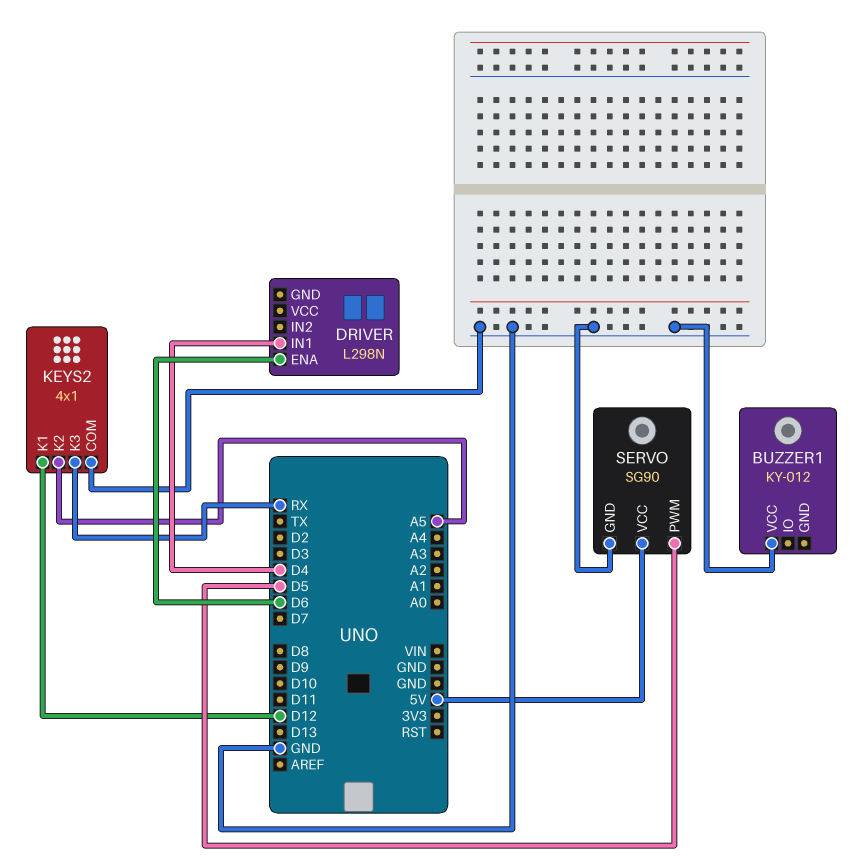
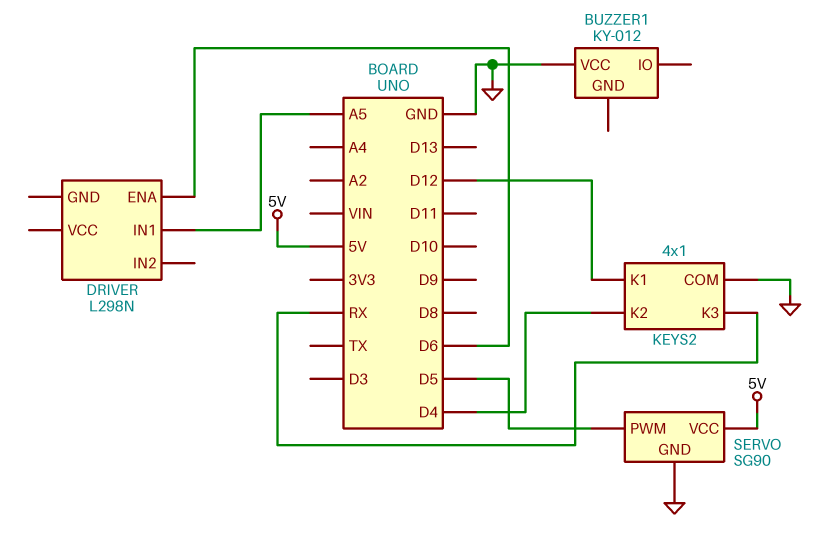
DRIVER pin IN1: D4 -> A5
KEYS2 pin K2: A5 -> D4

